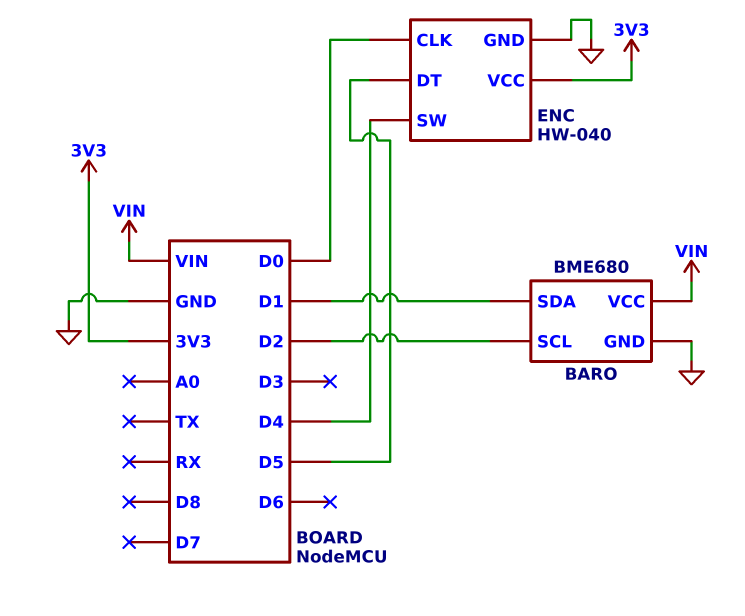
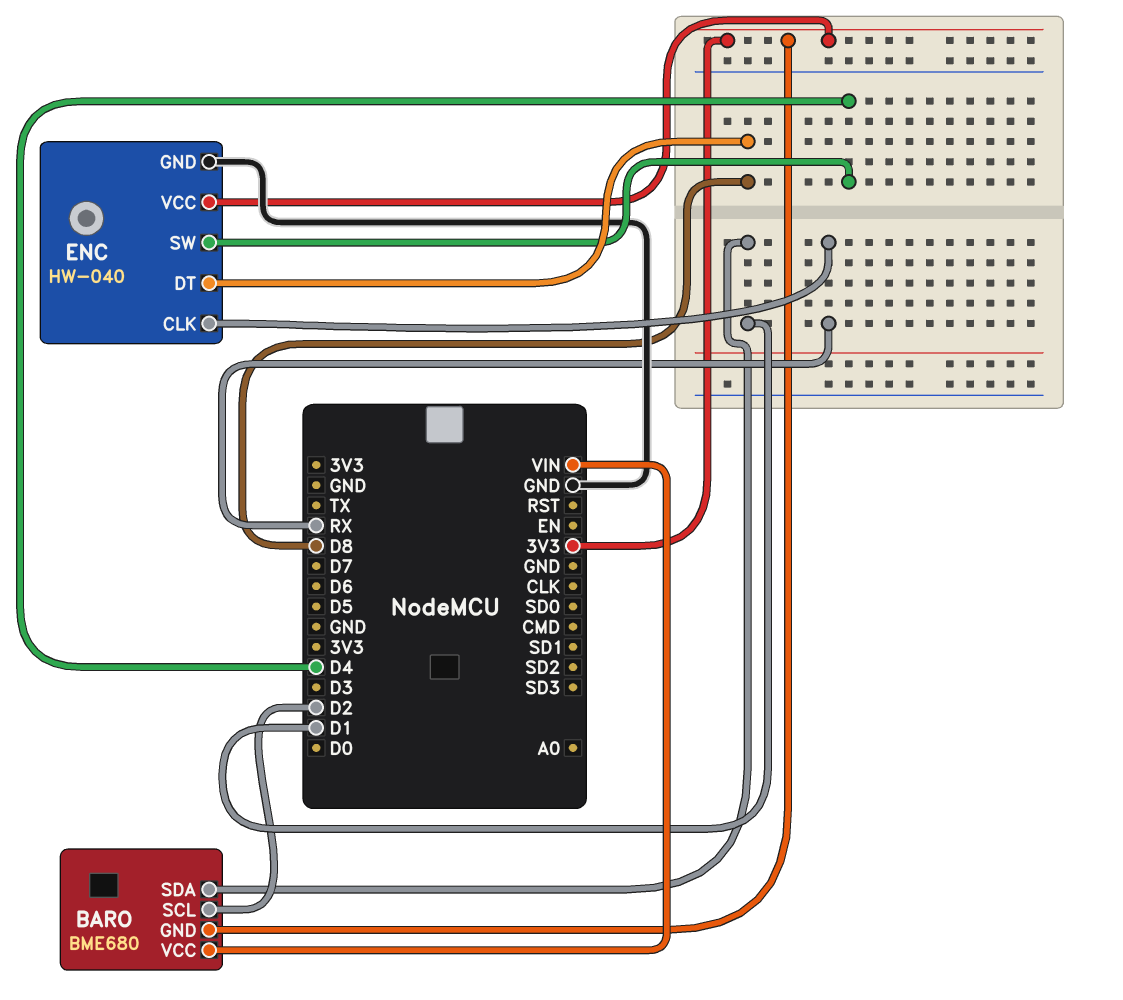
BARO pin GND: GND -> 3V3
ENC pin CLK: D0 -> RX
ENC pin DT: D5 -> D8

